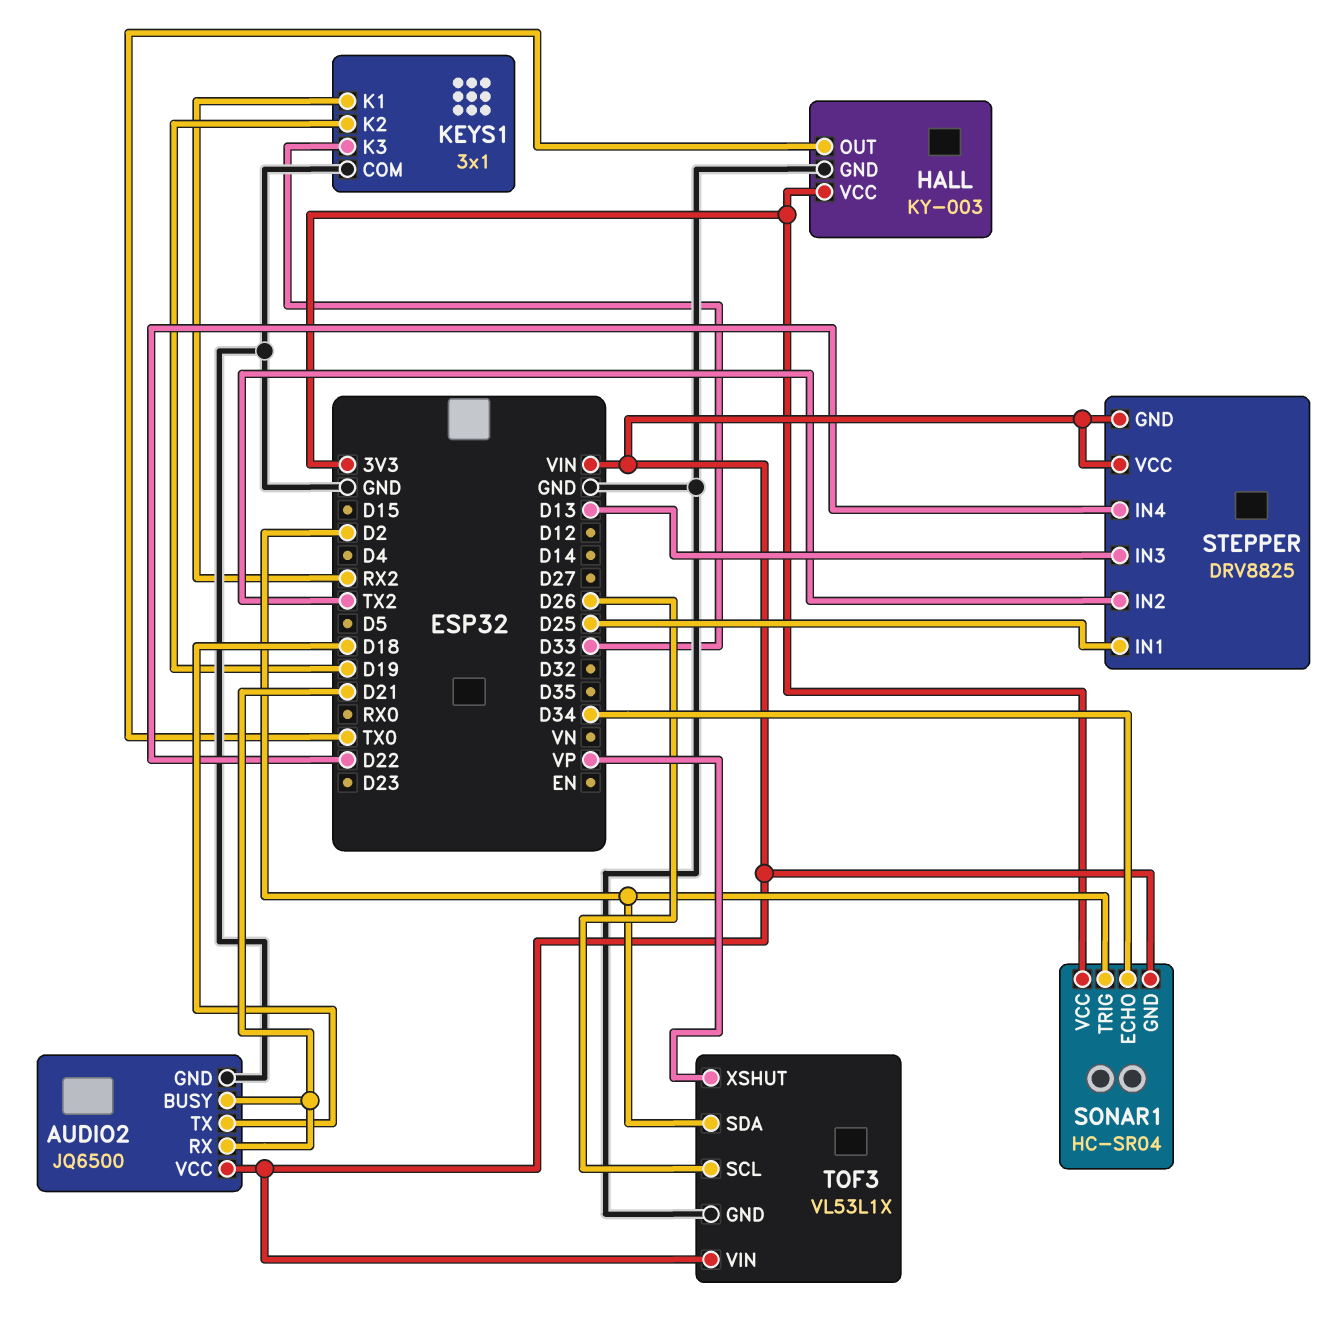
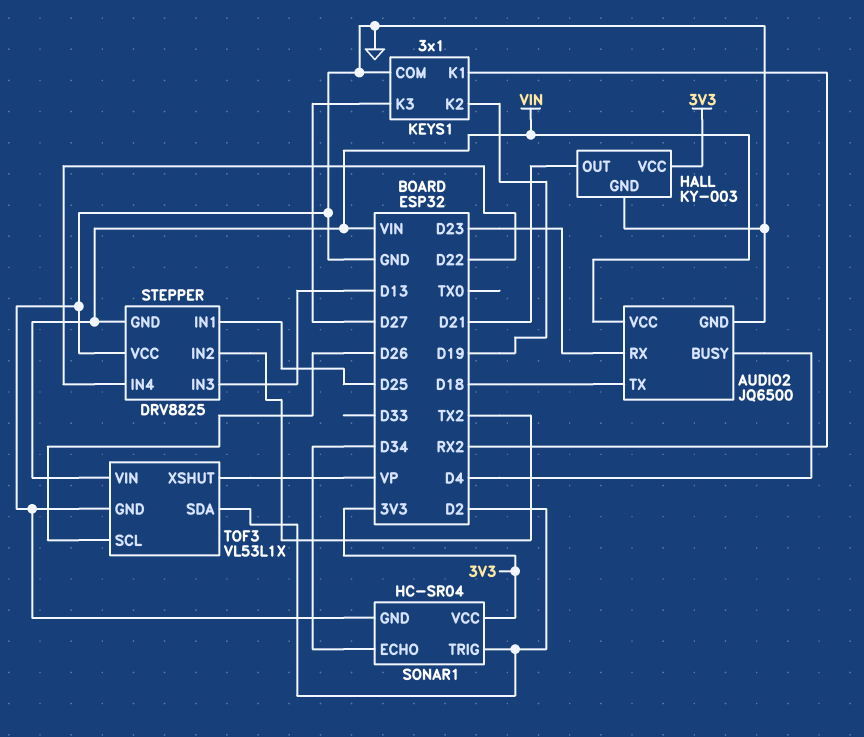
AUDIO2 pin BUSY: D21 -> D4
AUDIO2 pin RX: D21 -> D23
HALL pin OUT: TX0 -> D21
KEYS1 pin K3: D33 -> D27
SONAR1 pin GND: VIN -> GND
STEPPER pin VCC: VIN -> GND

